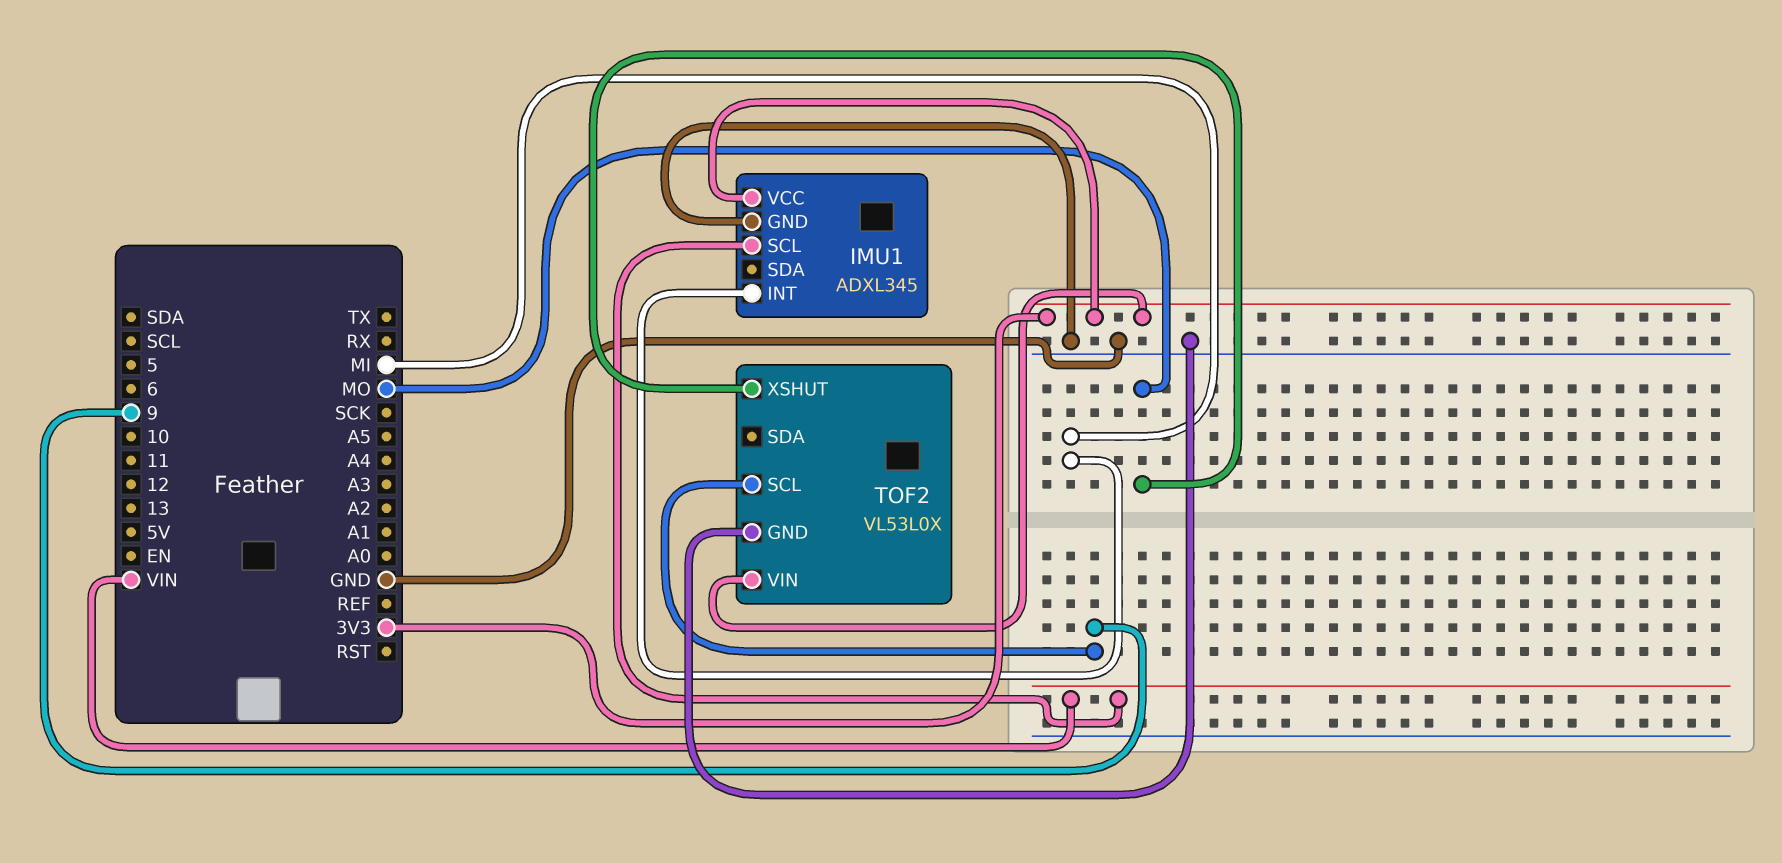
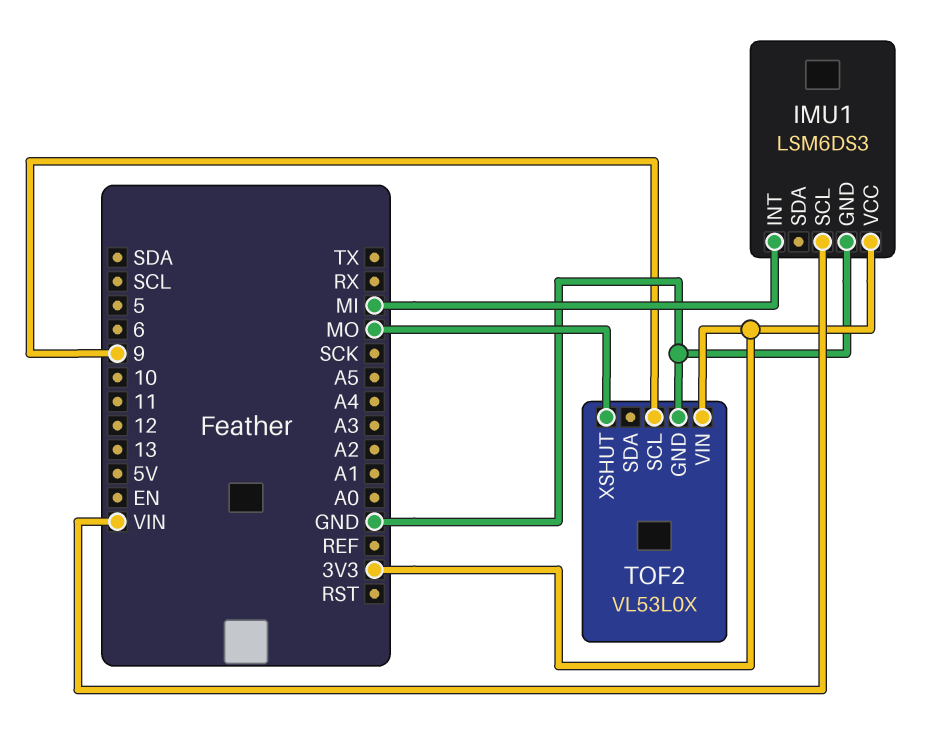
IMU1: ADXL345 -> LSM6DS3

